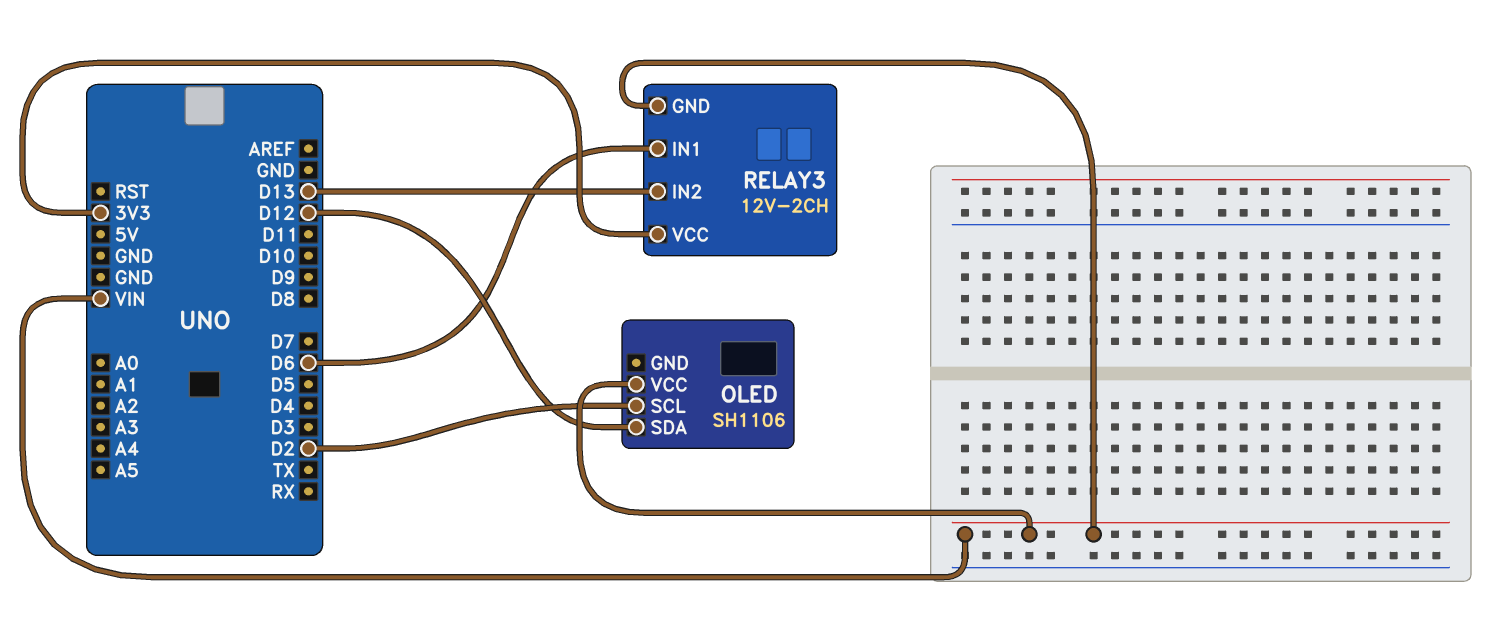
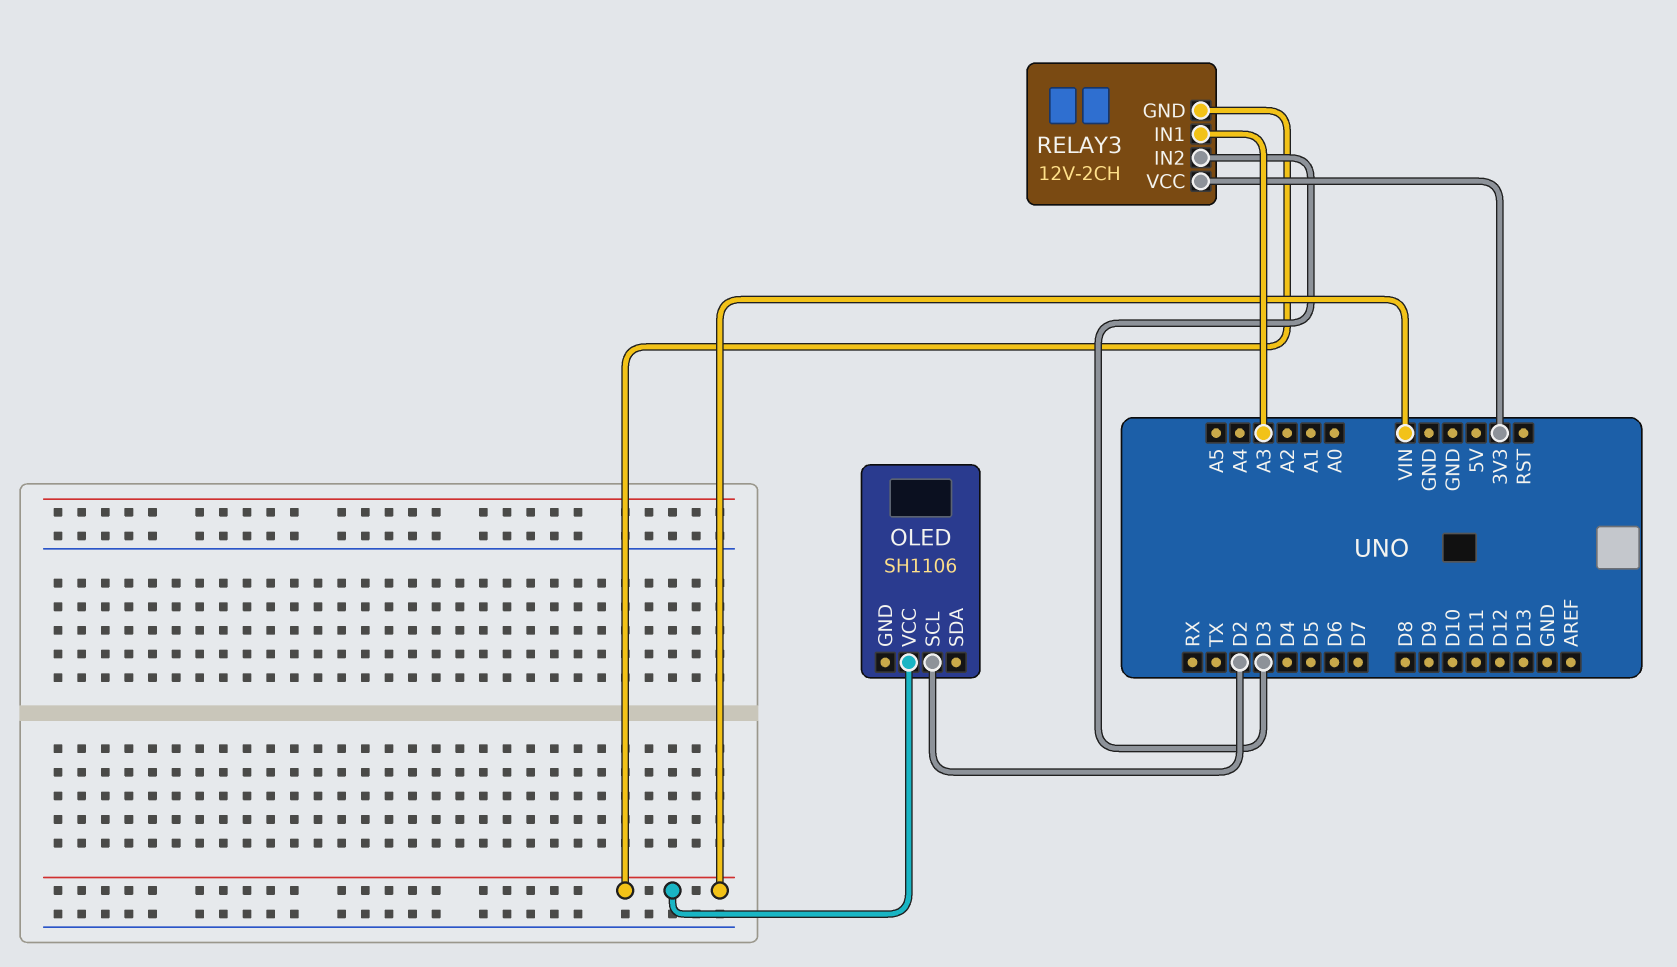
OLED pin SDA: D12 -> none
RELAY3 pin IN1: D6 -> A3
RELAY3 pin IN2: D13 -> D3

